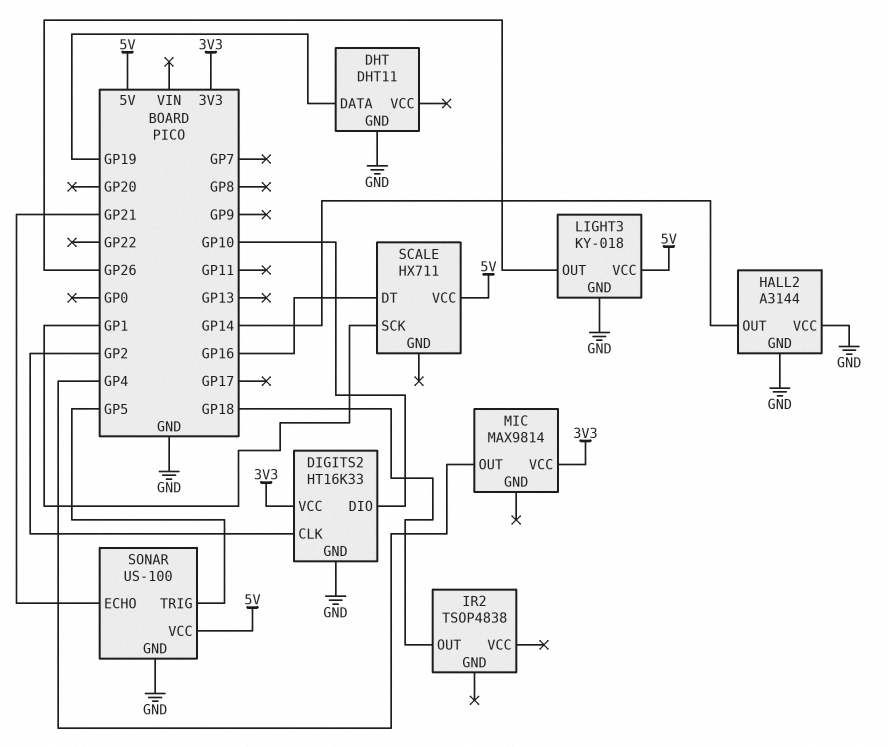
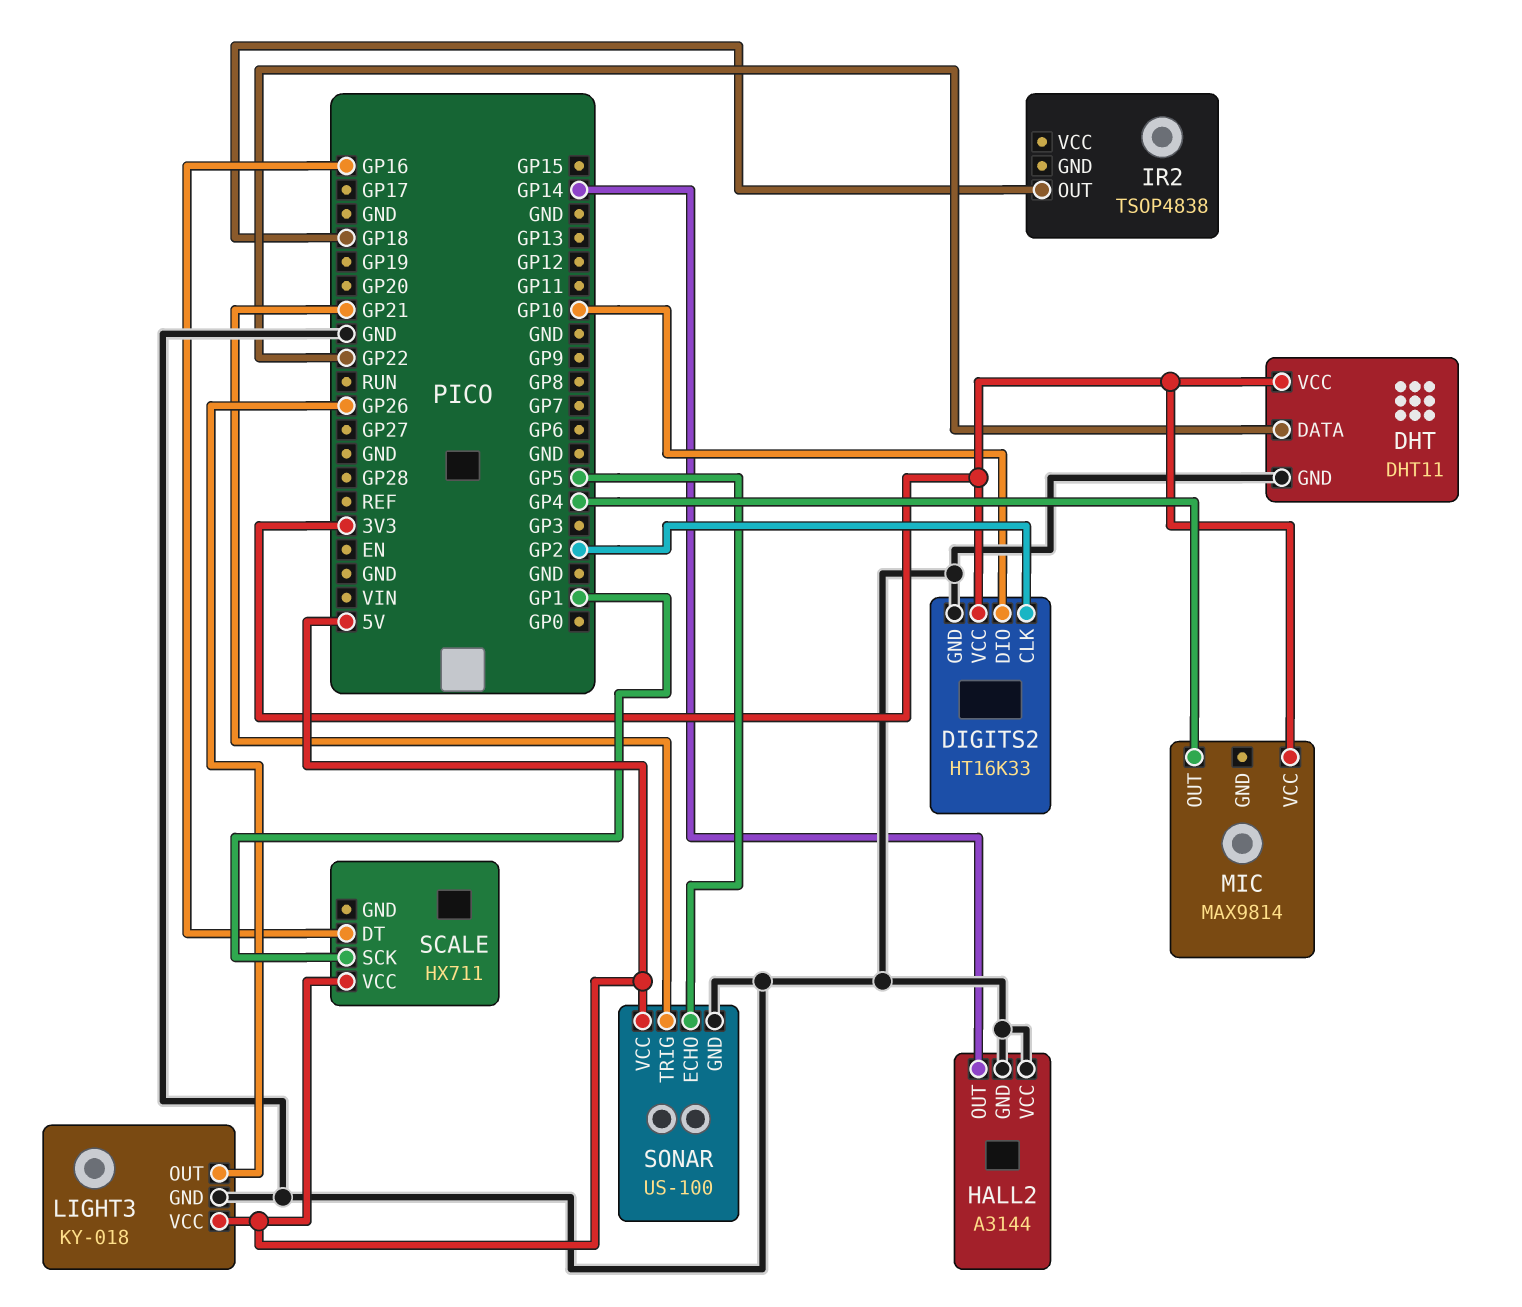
DHT pin DATA: GP19 -> GP22
DHT pin VCC: none -> 3V3
SONAR pin ECHO: GP21 -> GP5
SONAR pin TRIG: GP5 -> GP21

